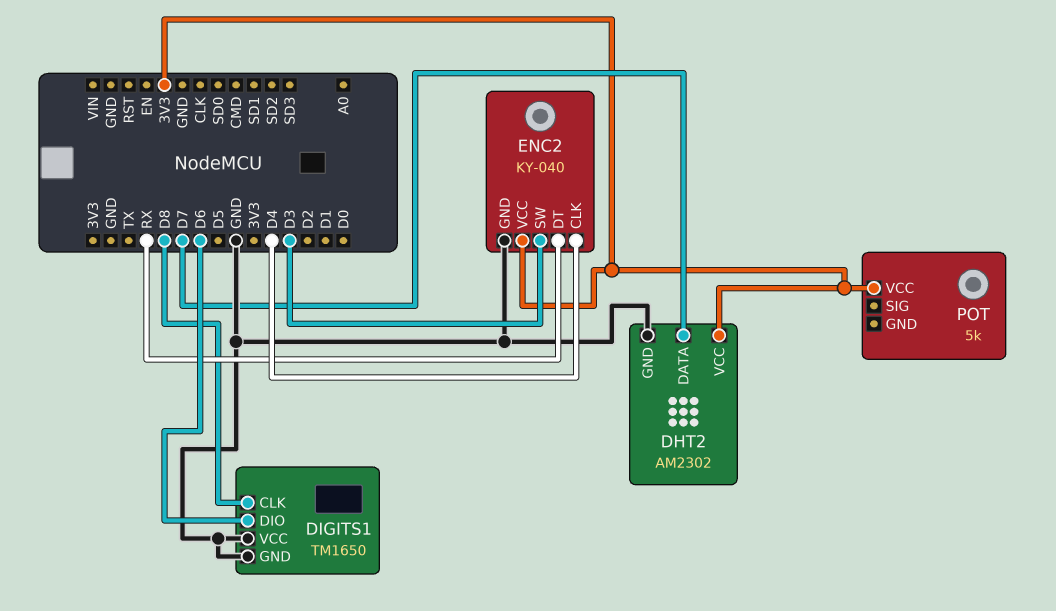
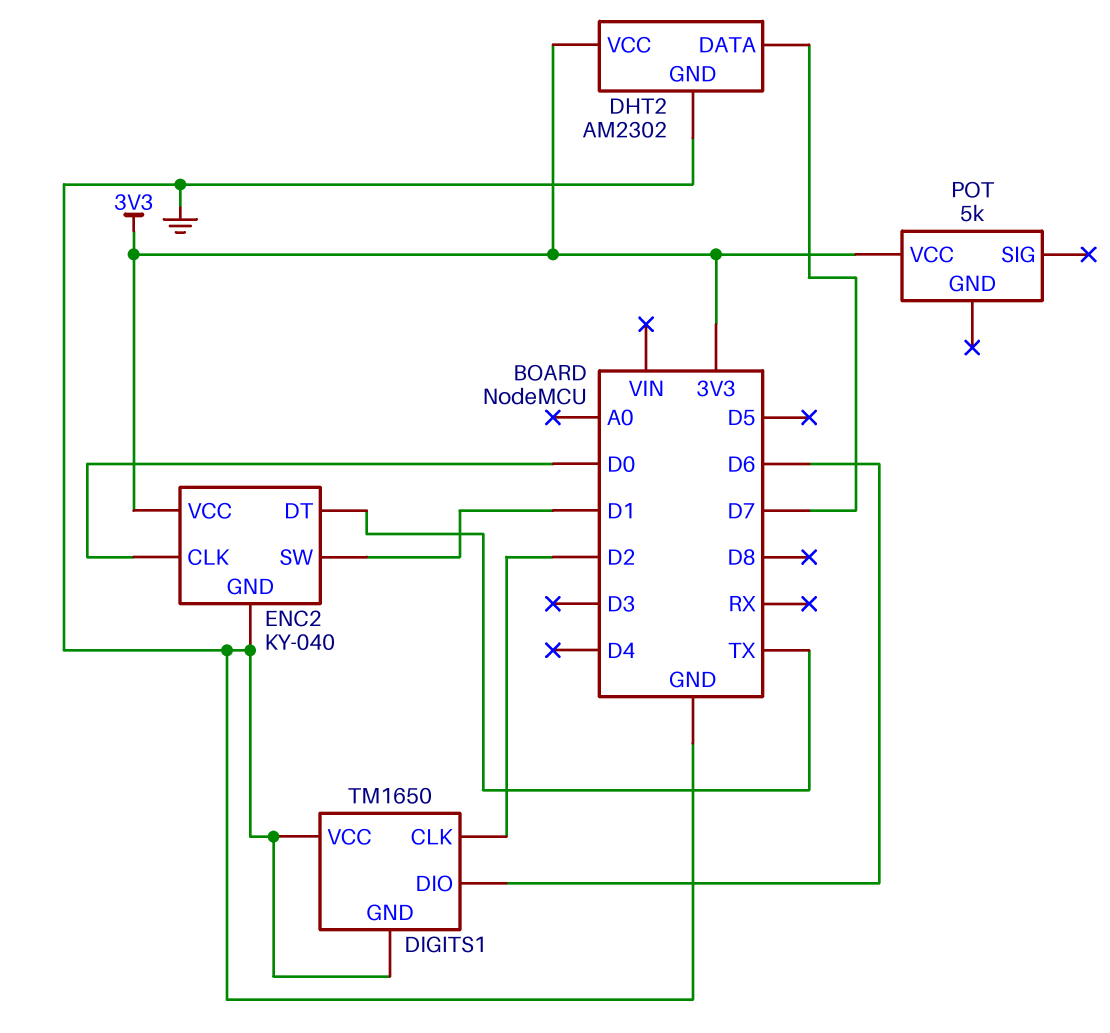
DIGITS1 pin CLK: D8 -> D2
ENC2 pin CLK: D4 -> D0
ENC2 pin DT: RX -> TX
ENC2 pin SW: D3 -> D1

